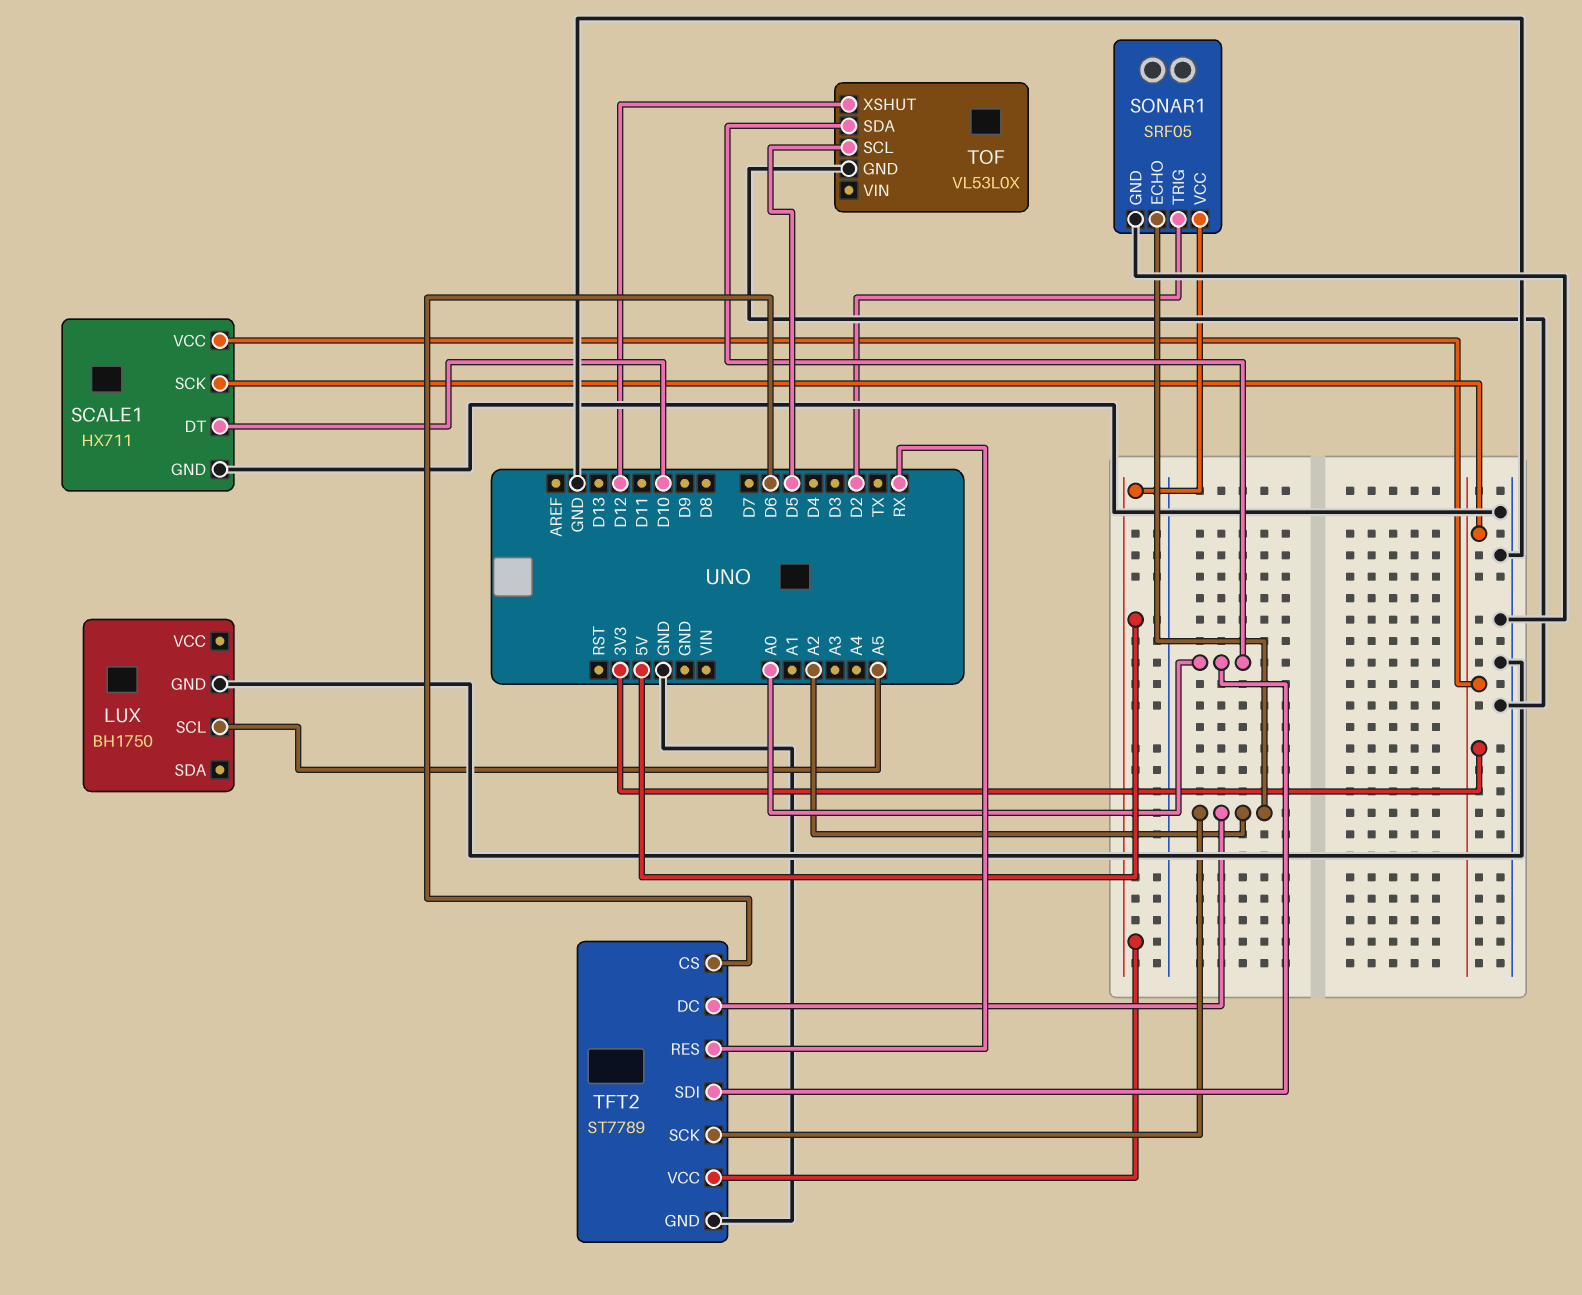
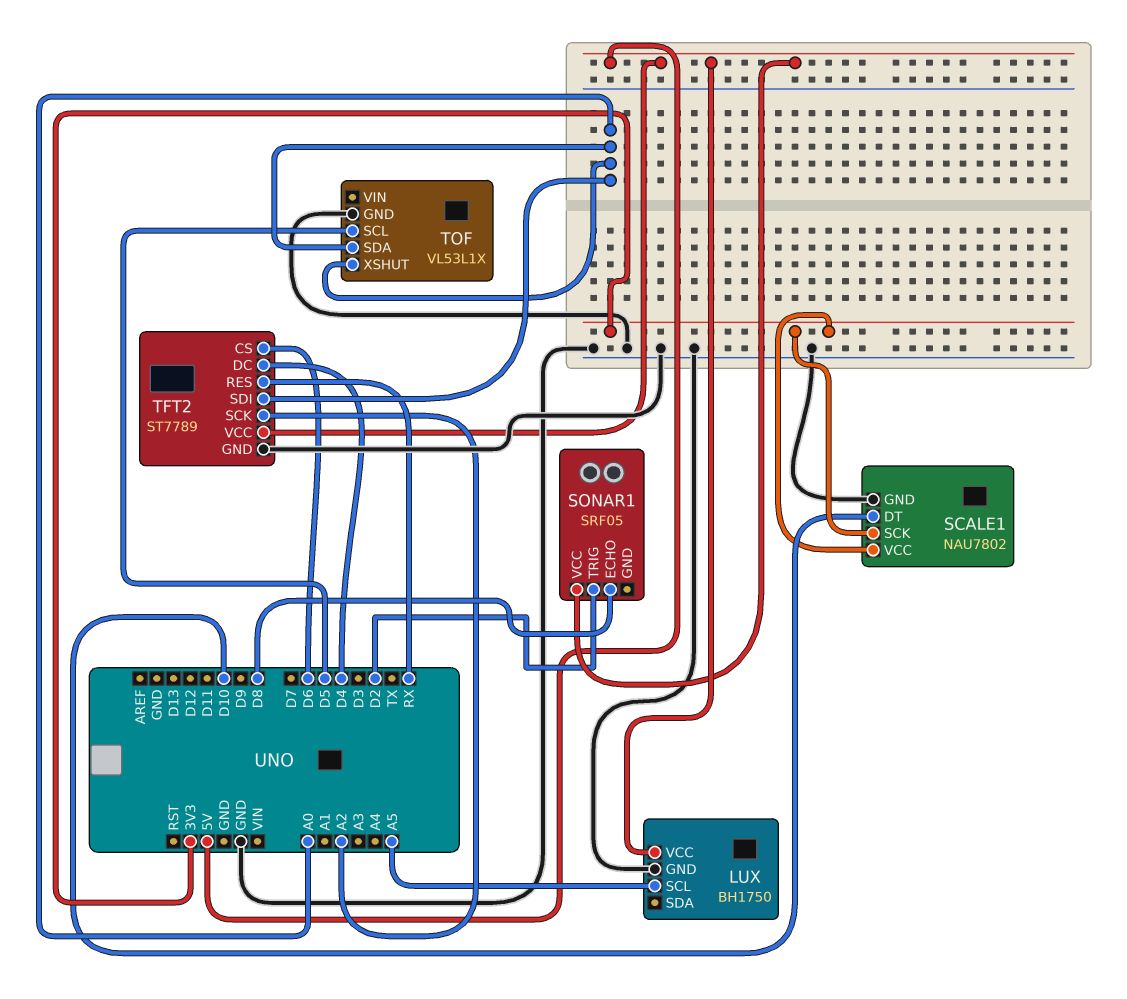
LUX pin VCC: none -> 5V
SCALE1: HX711 -> NAU7802
SONAR1 pin ECHO: A2 -> D8
SONAR1 pin GND: GND -> none
TFT2 pin DC: A2 -> D4
TOF: VL53L0X -> VL53L1X
TOF pin XSHUT: D12 -> A0

